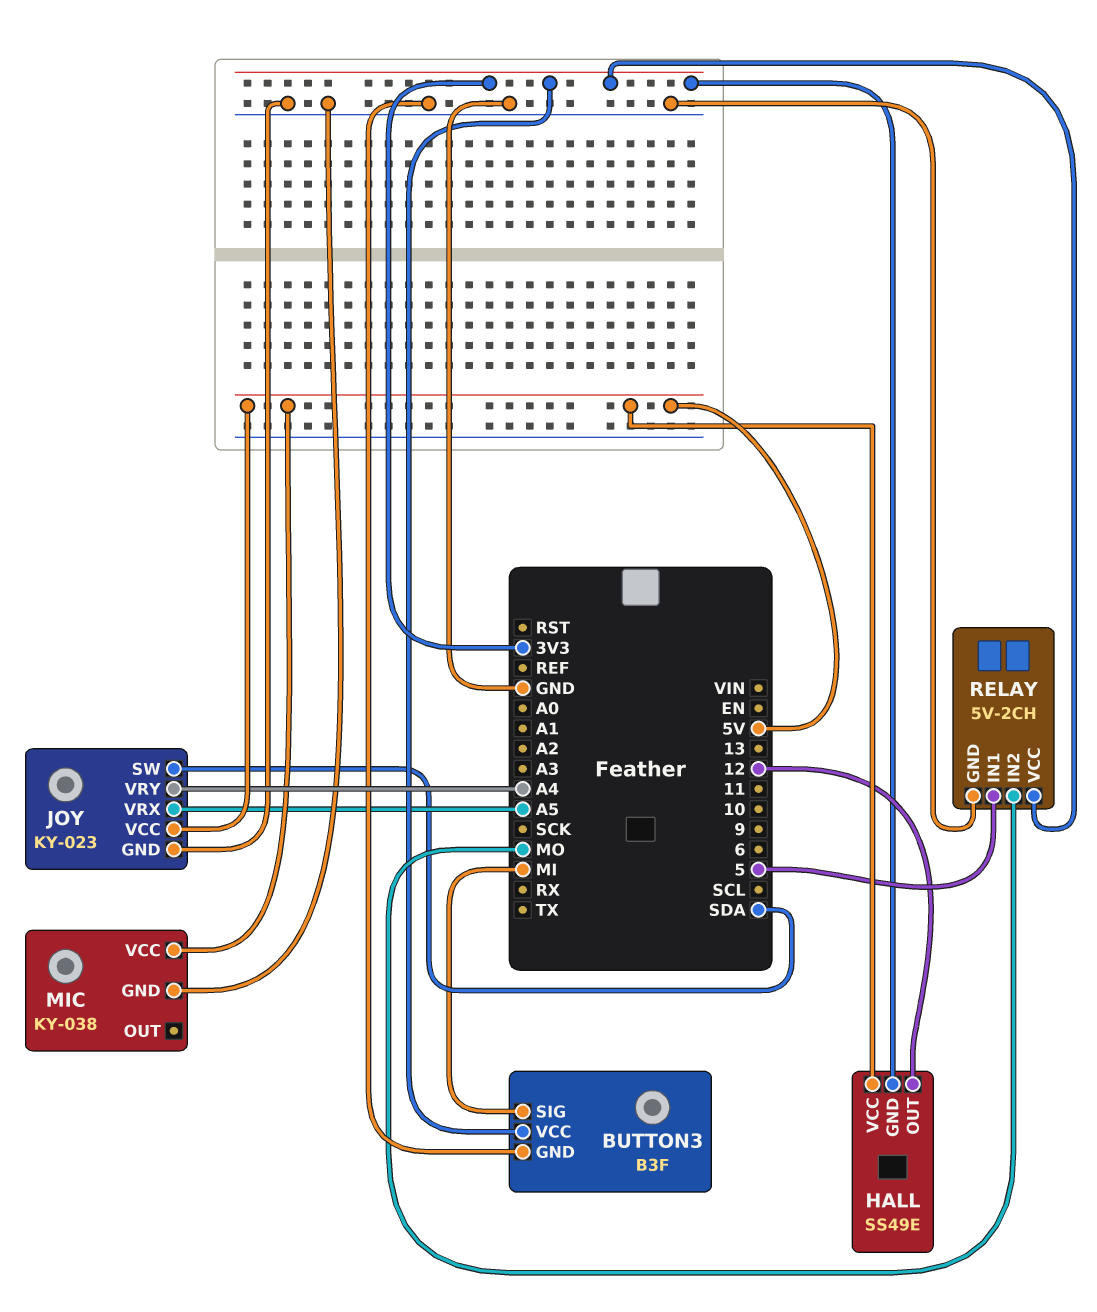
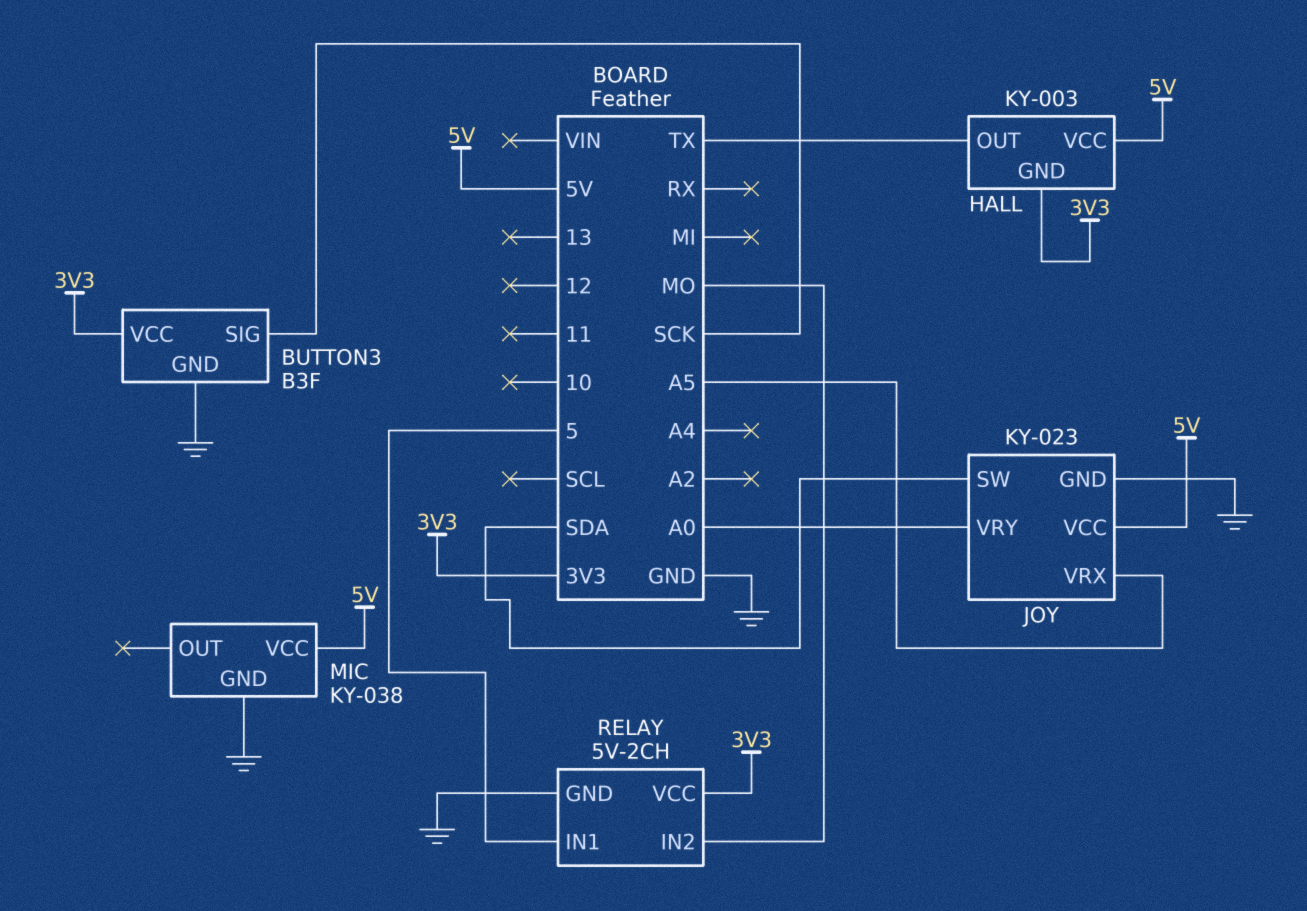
BUTTON3 pin SIG: MI -> SCK
HALL: SS49E -> KY-003
HALL pin OUT: 12 -> TX
JOY pin VRY: A4 -> A0

